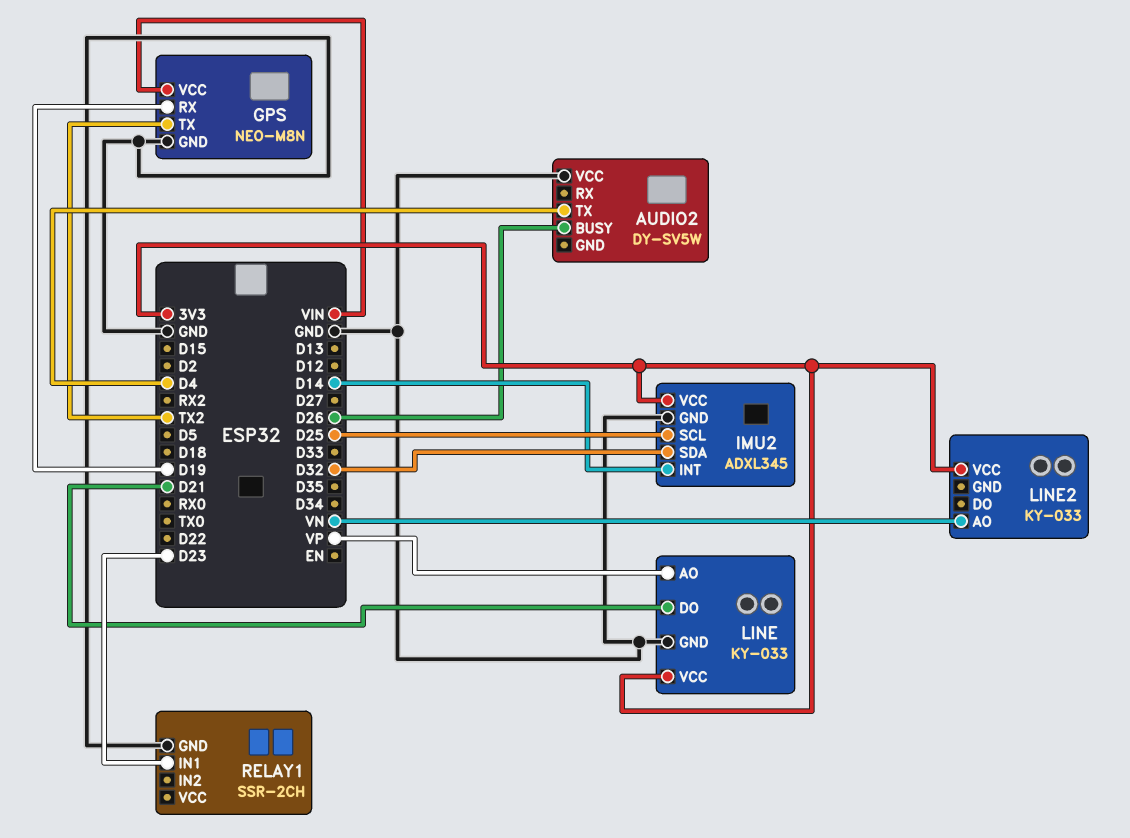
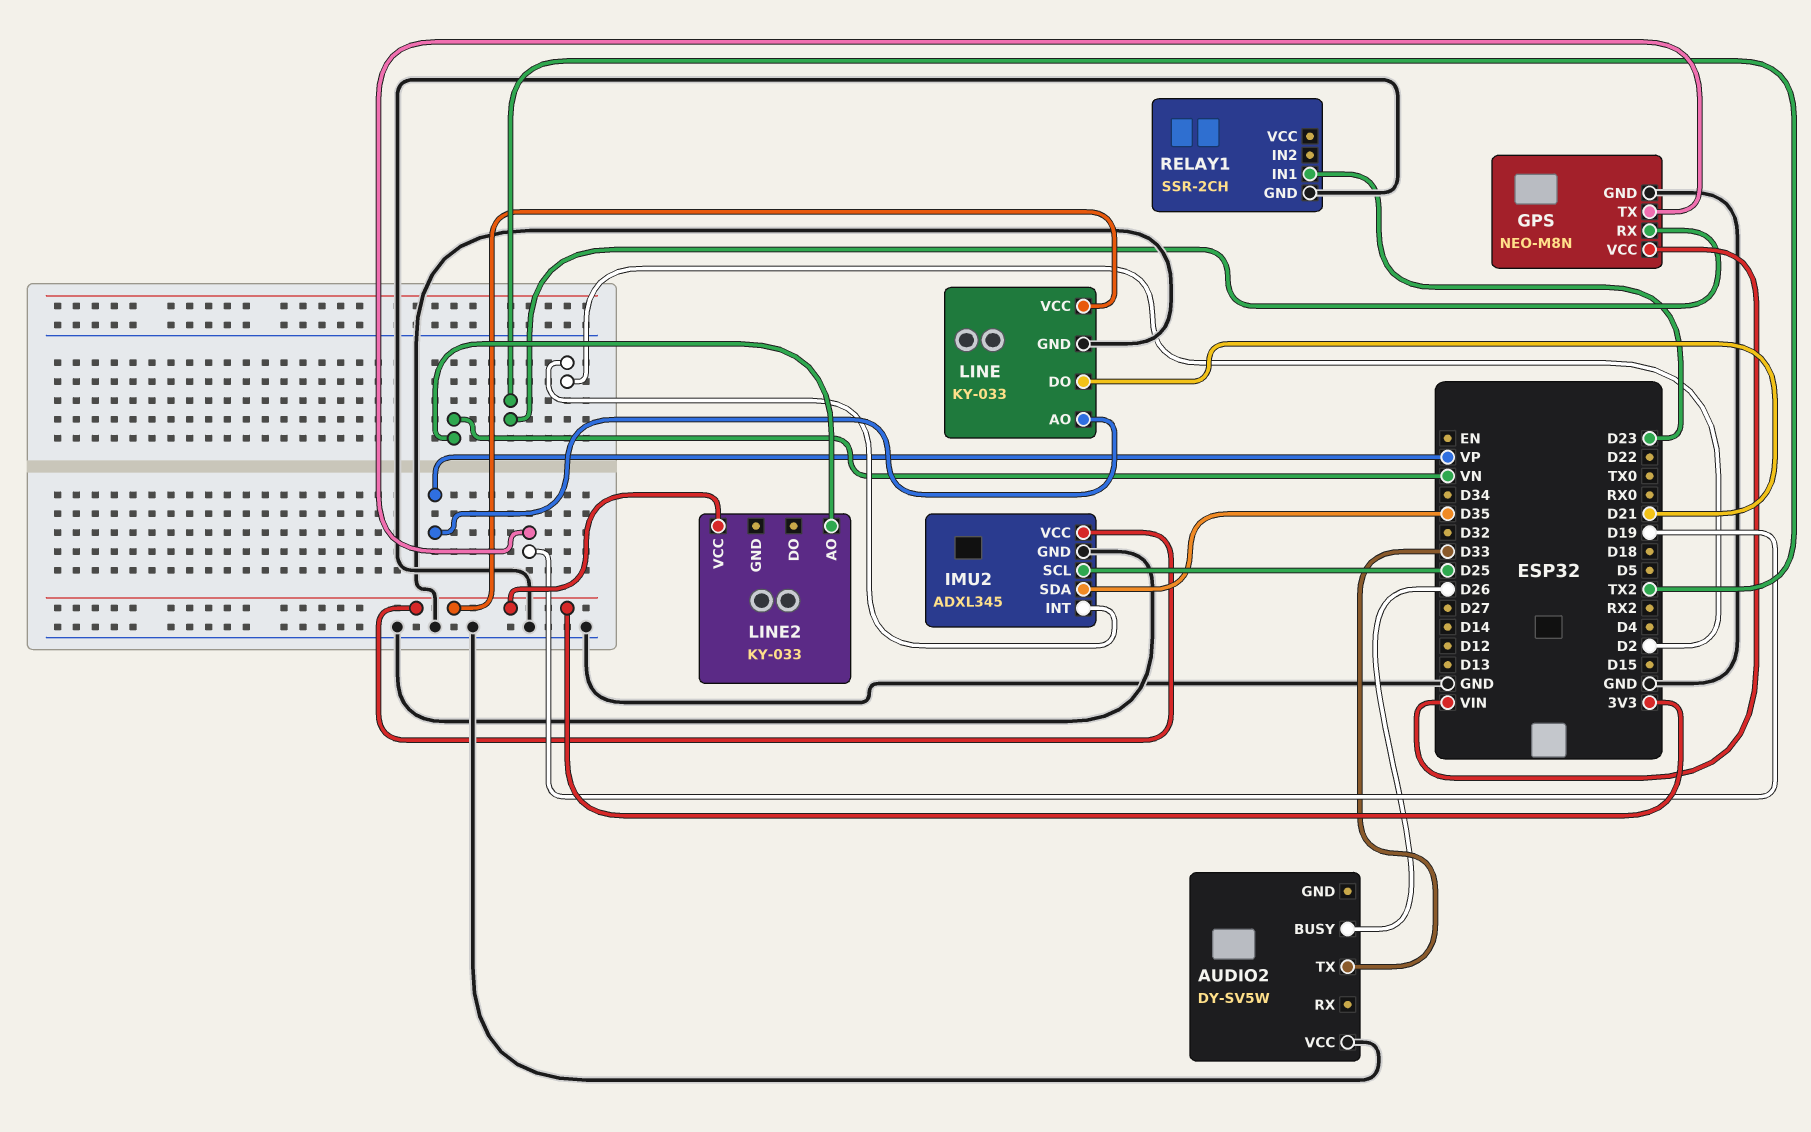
AUDIO2 pin TX: D4 -> D33
GPS pin RX: D19 -> TX2
GPS pin TX: TX2 -> D19
IMU2 pin INT: D14 -> D2
IMU2 pin SDA: D32 -> D35

